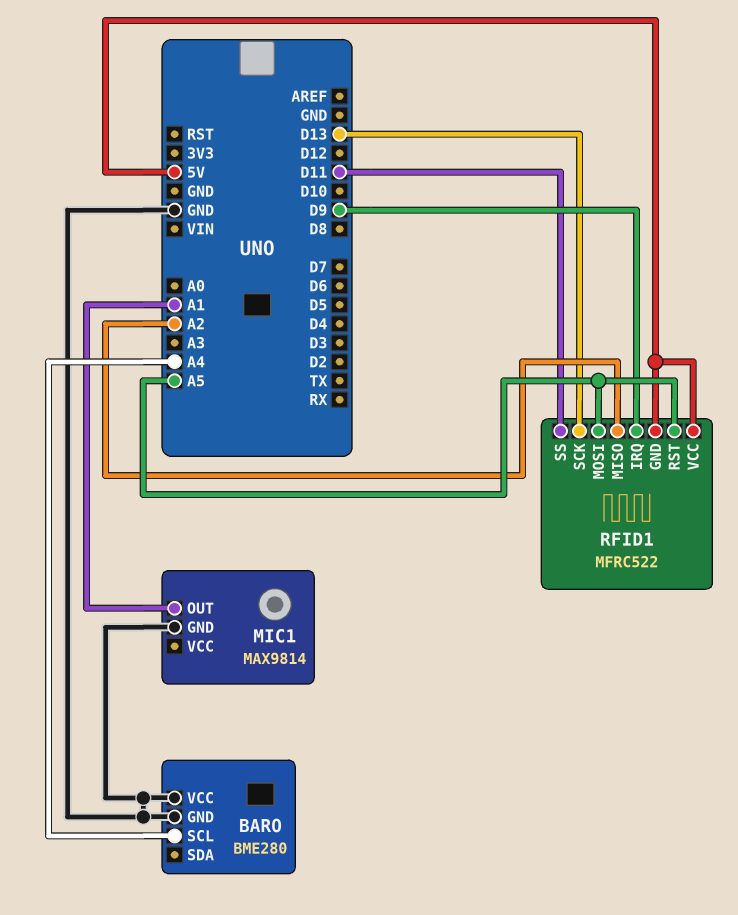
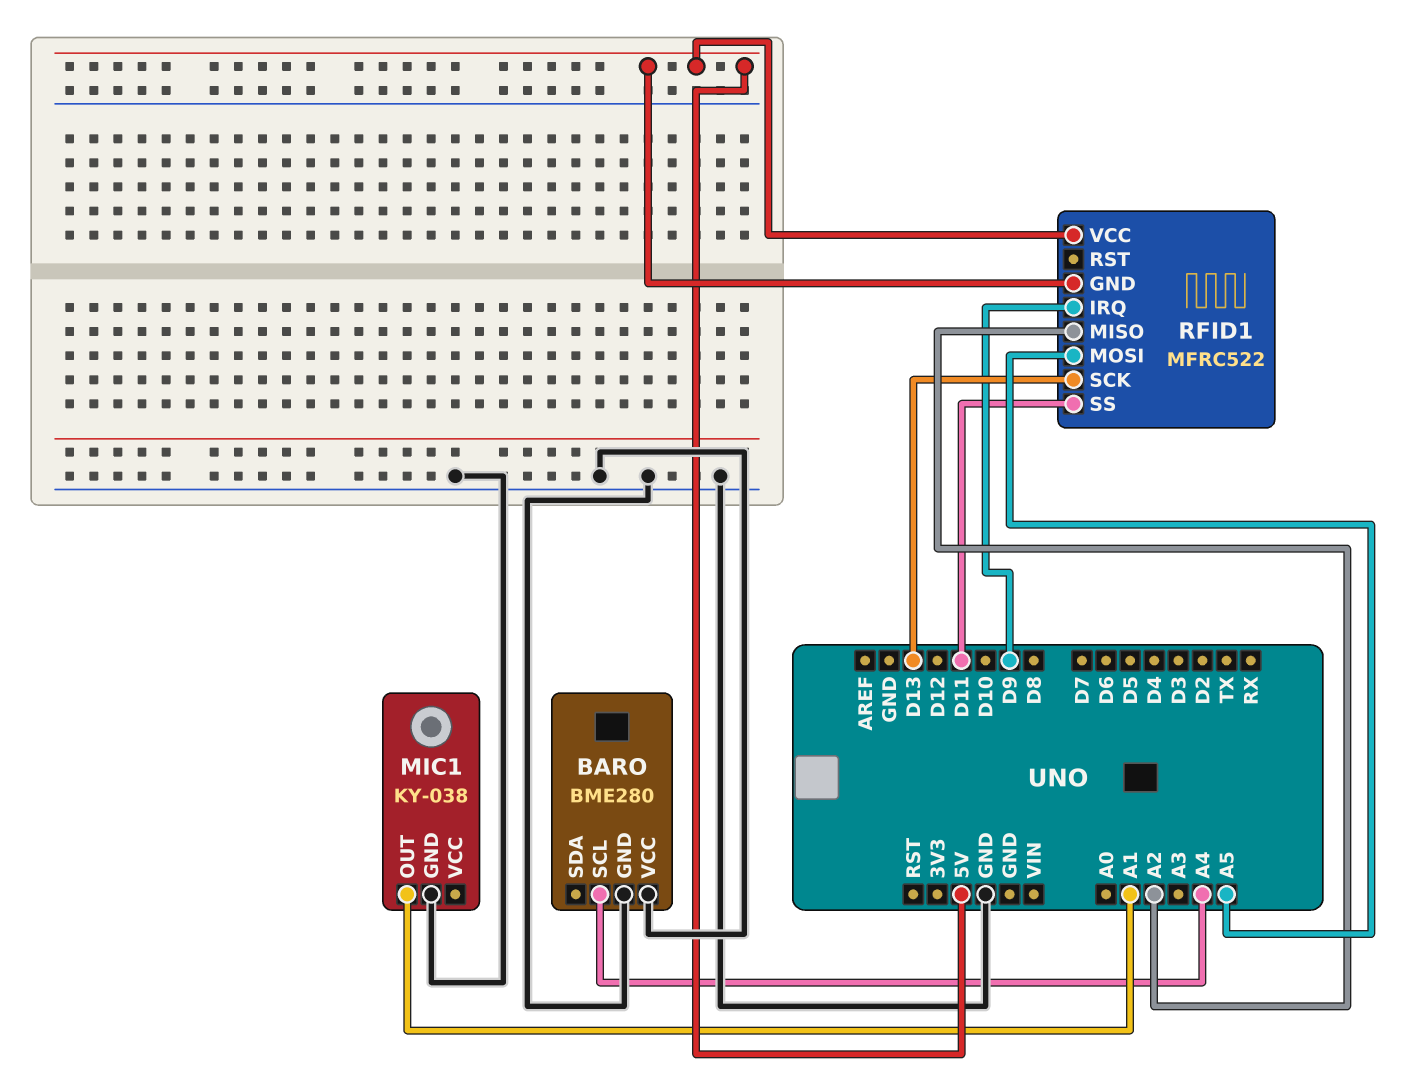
MIC1: MAX9814 -> KY-038
RFID1 pin RST: A5 -> none

